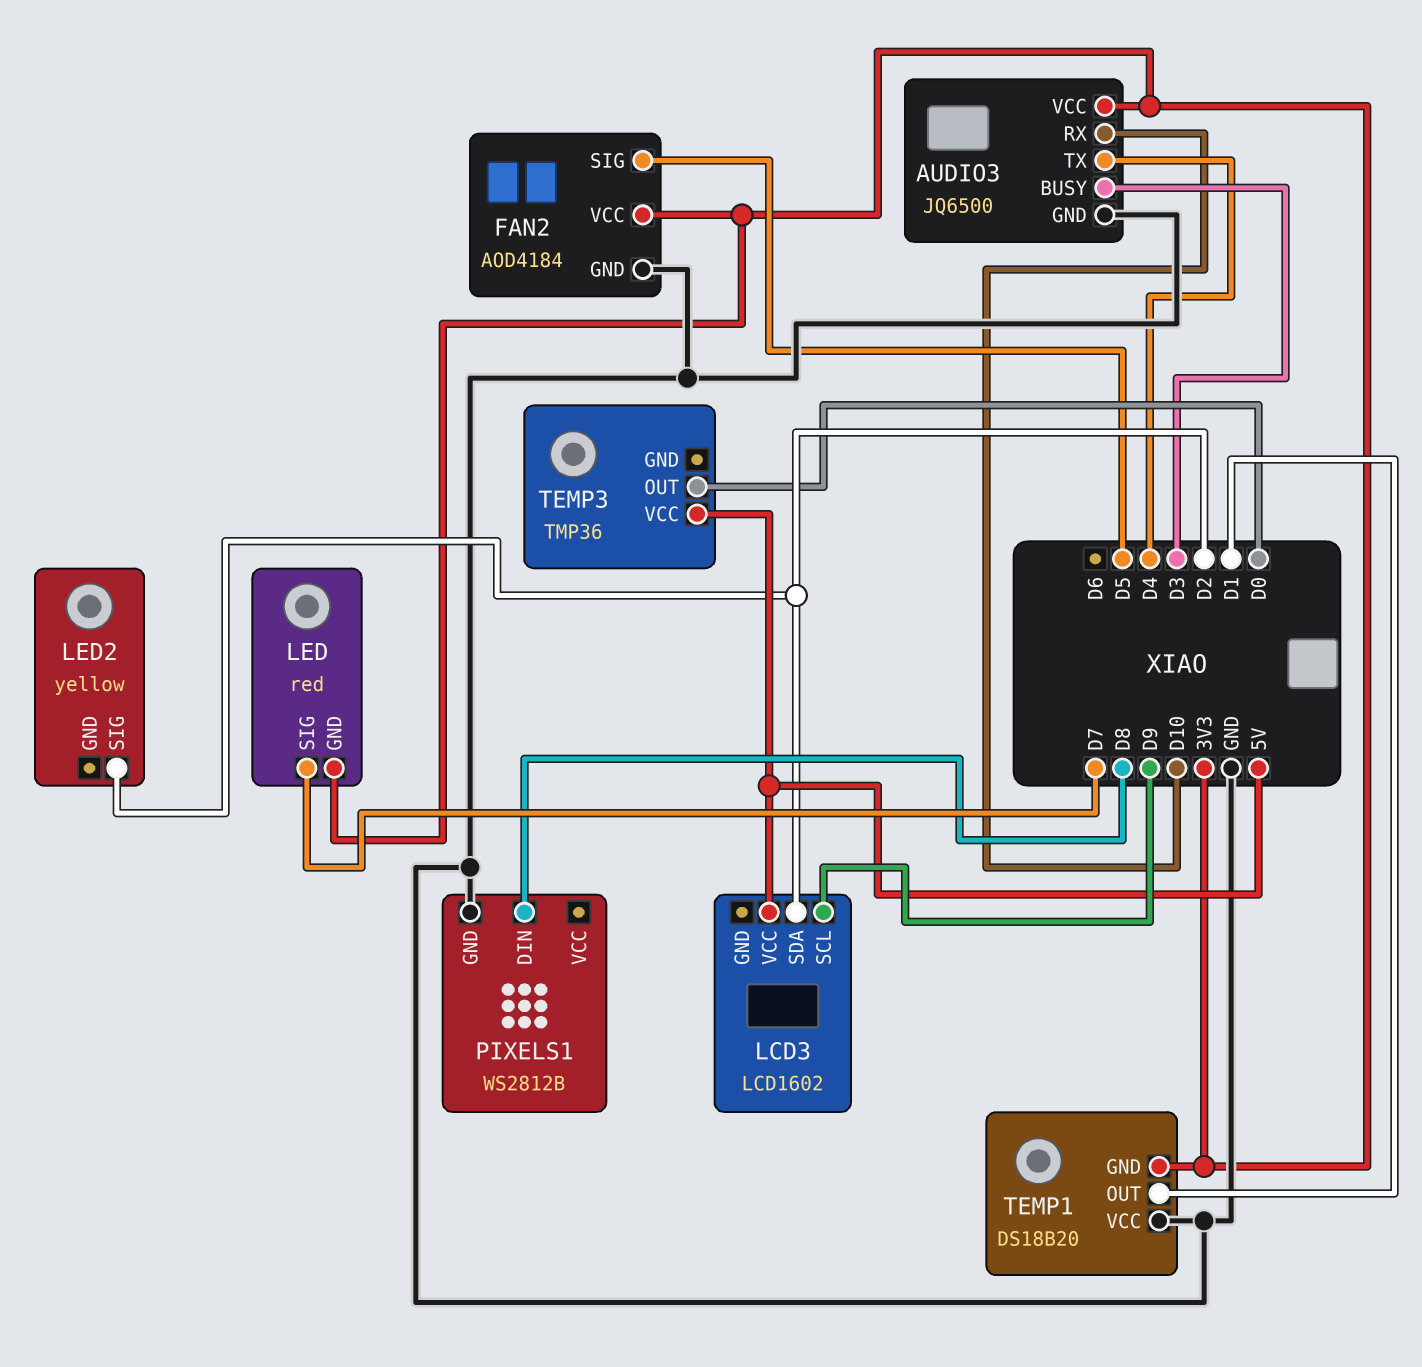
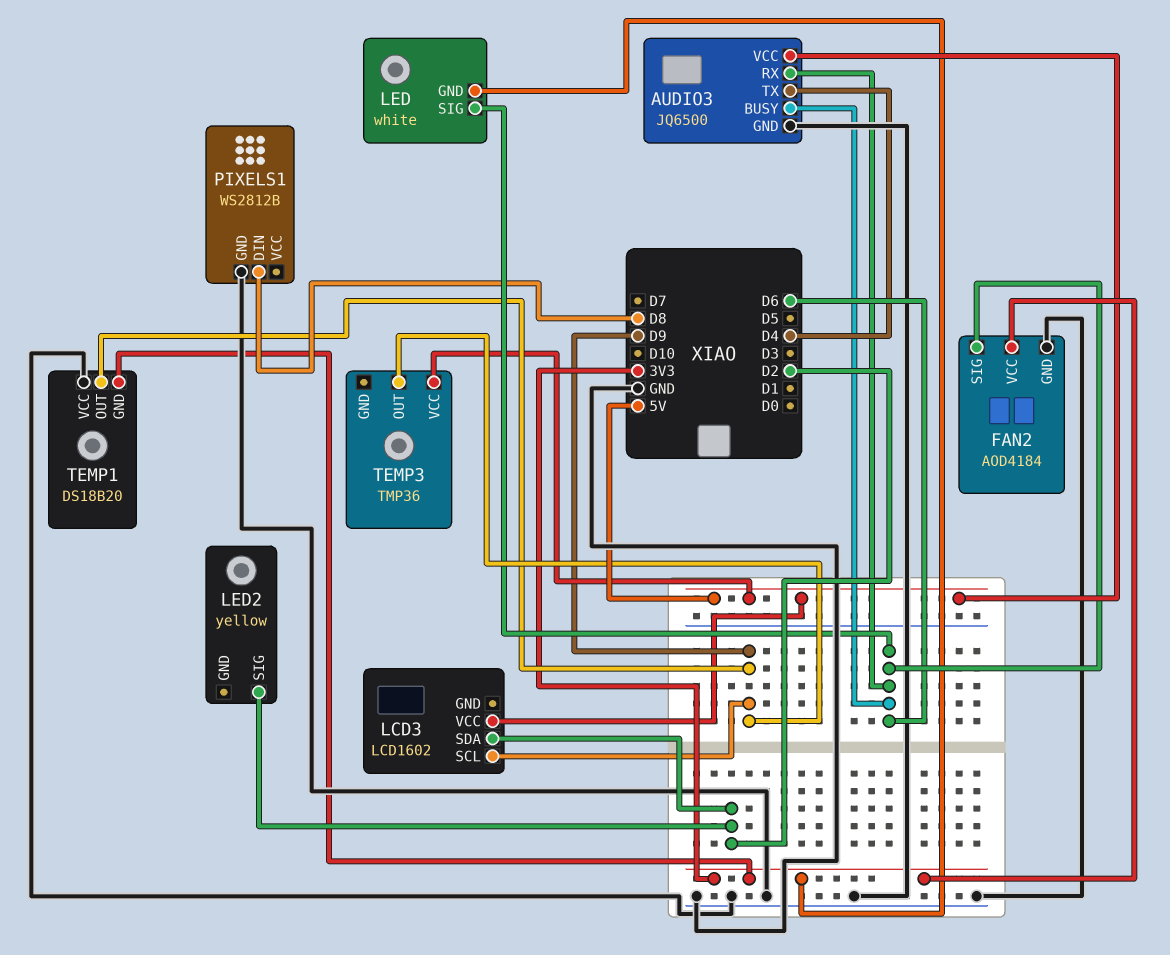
AUDIO3 pin BUSY: D3 -> D6
AUDIO3 pin RX: D10 -> D6
AUDIO3 pin VCC: 3V3 -> 5V
FAN2 pin SIG: D5 -> D6
LED: red -> white
LED pin SIG: D7 -> D6
TEMP1 pin OUT: D1 -> D9
TEMP3 pin OUT: D0 -> D9

